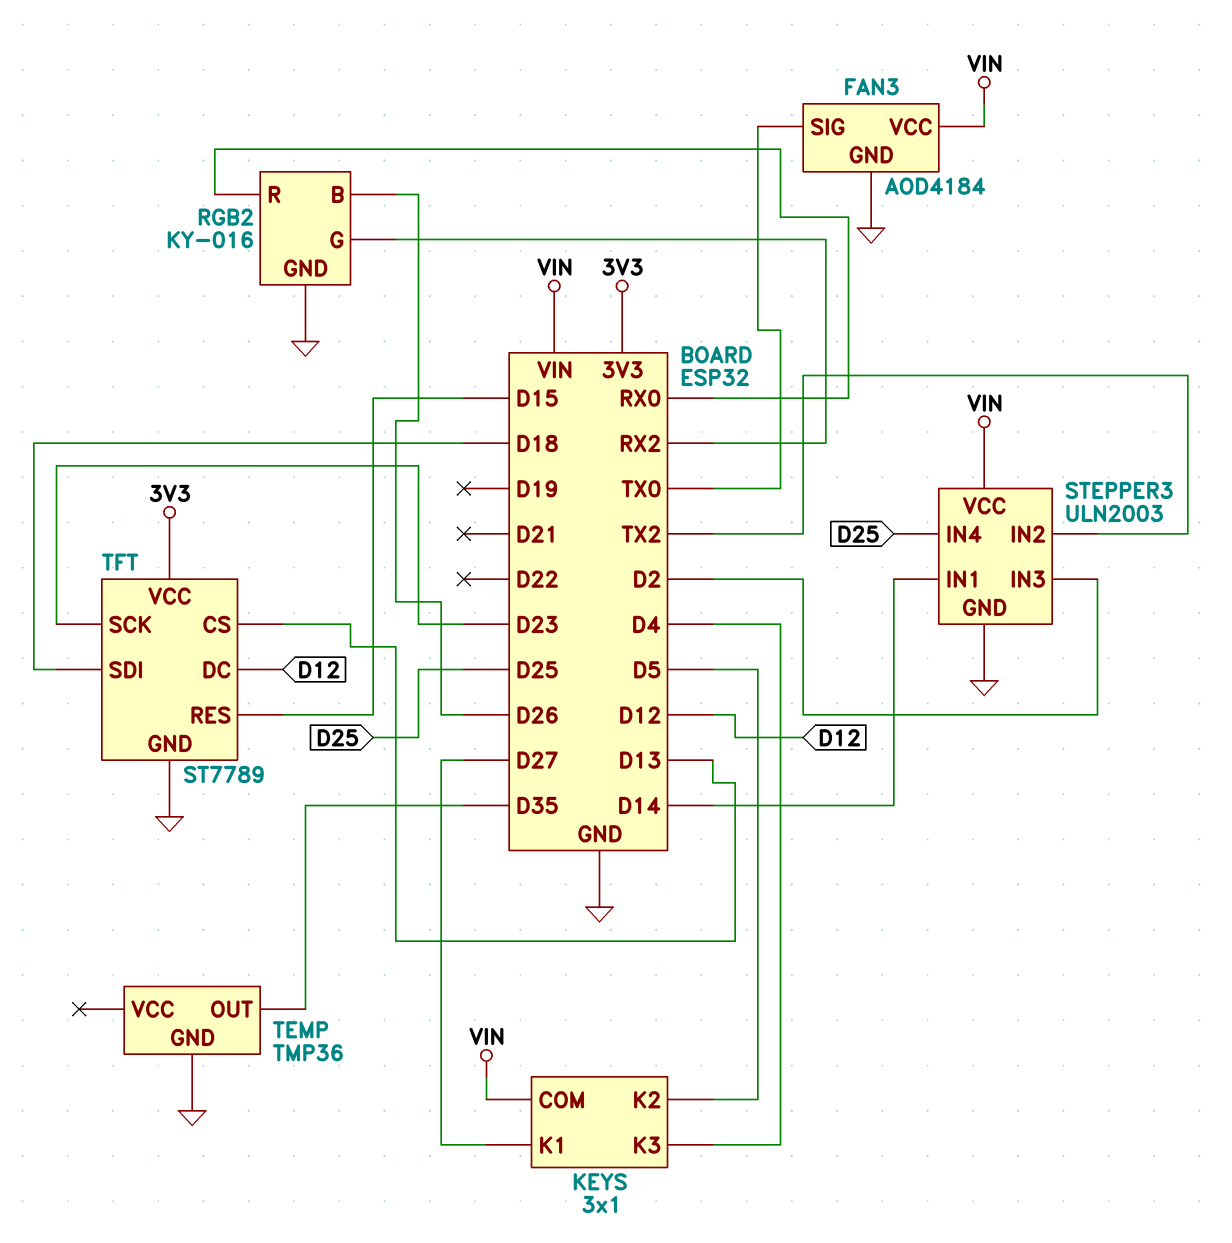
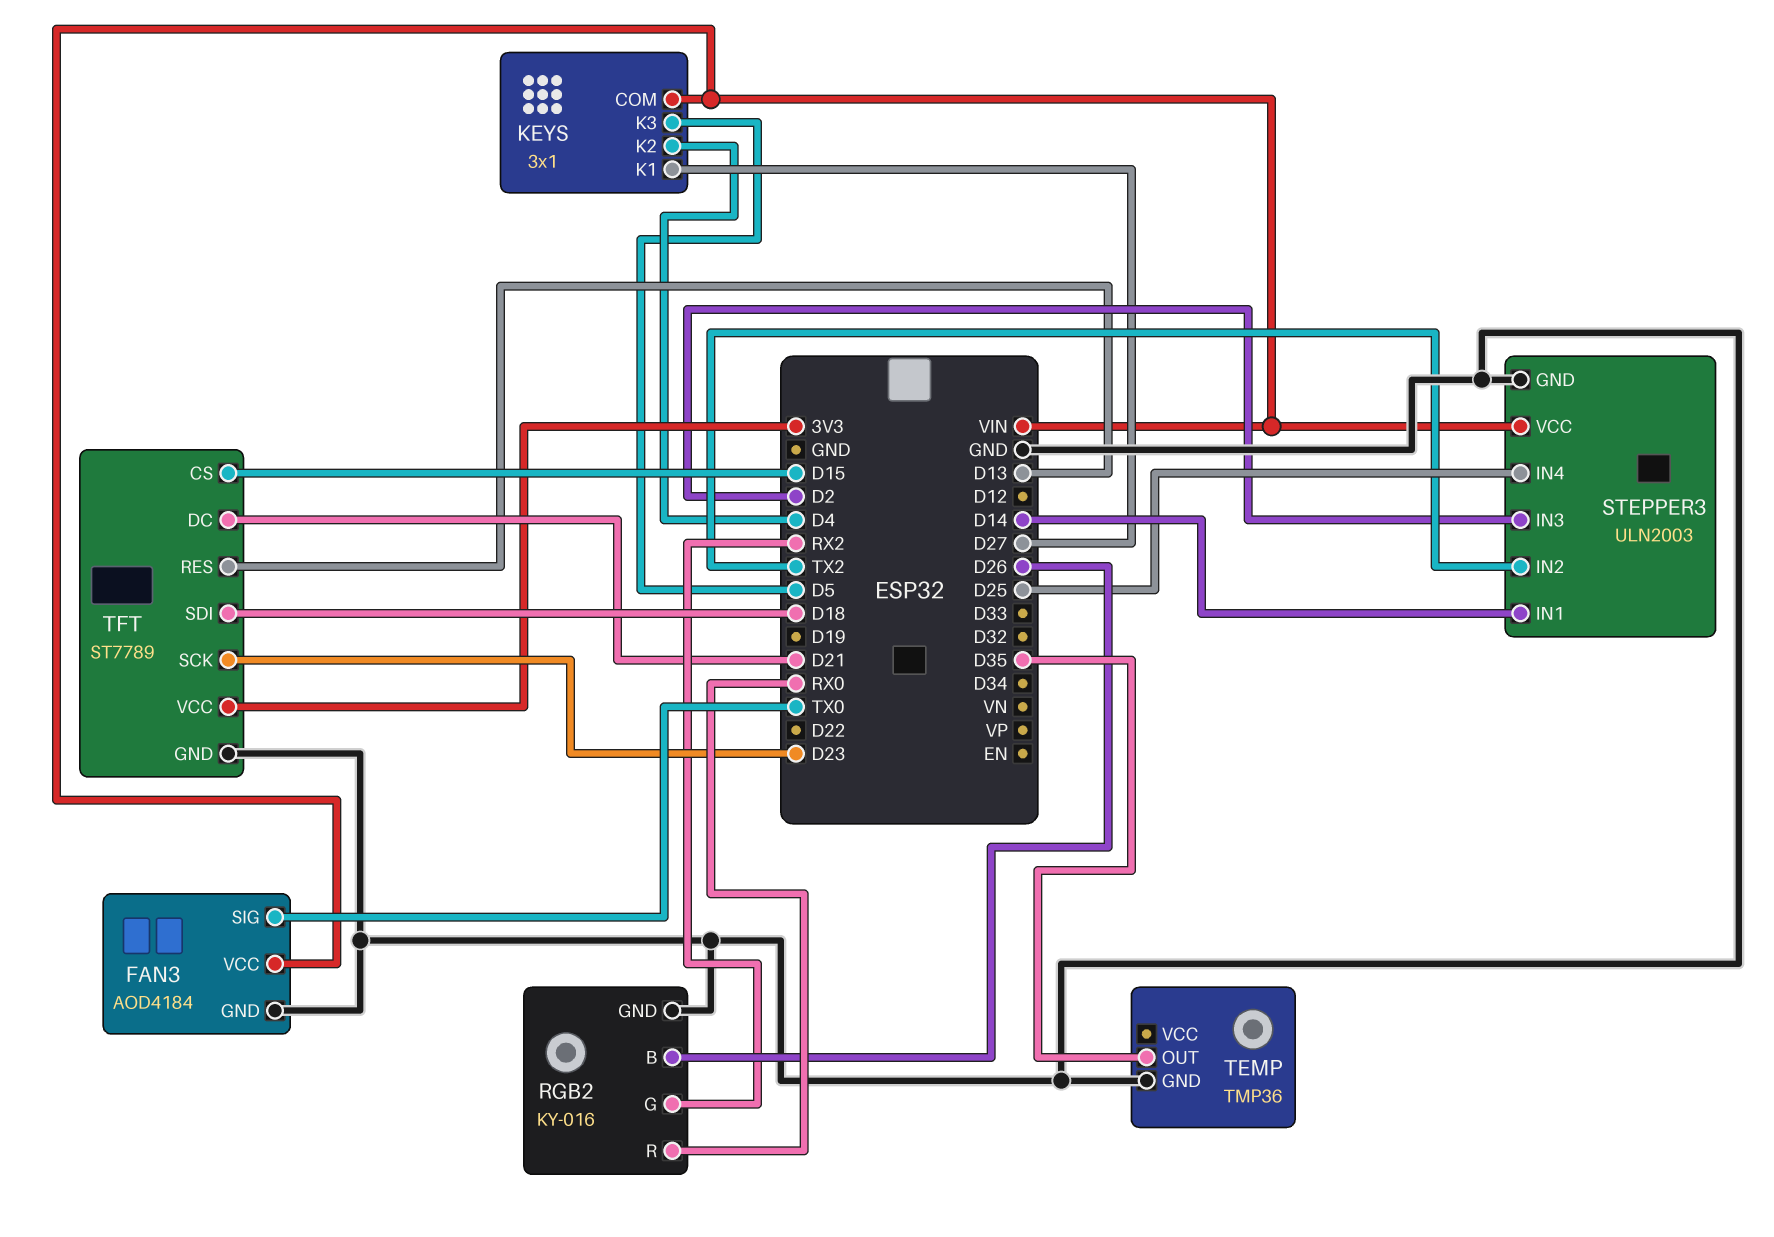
KEYS pin K2: D5 -> D4
KEYS pin K3: D4 -> D5
TFT pin CS: D13 -> D15
TFT pin DC: D12 -> D21
TFT pin RES: D15 -> D13

